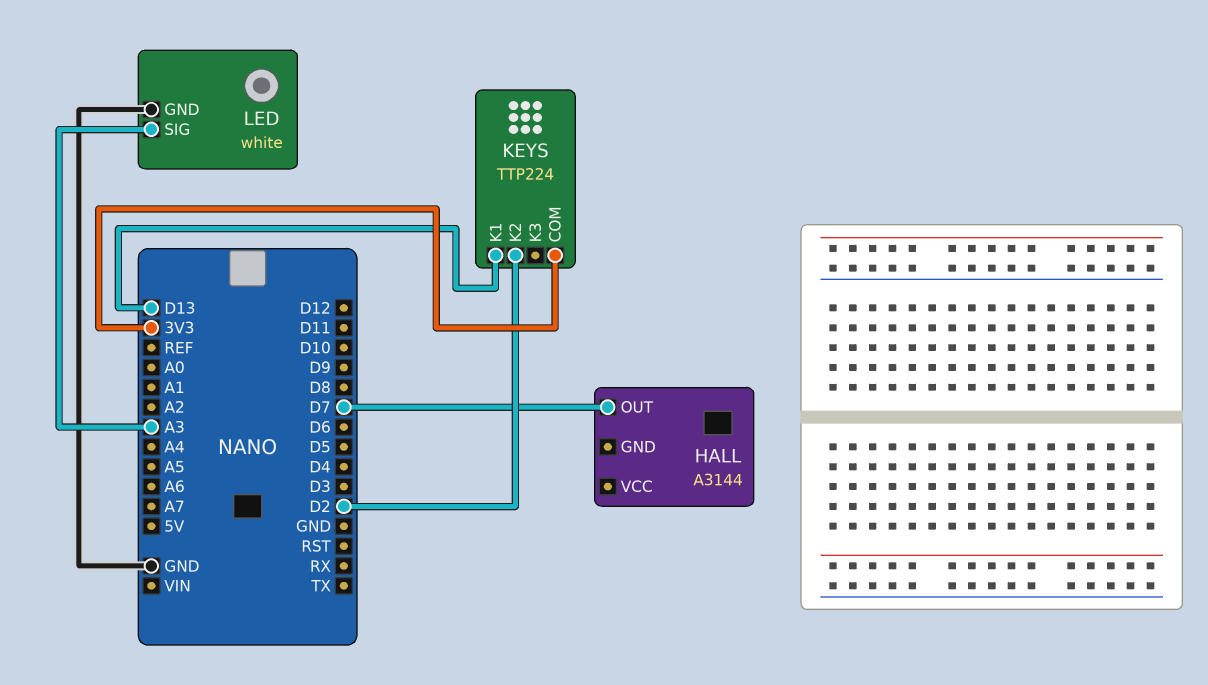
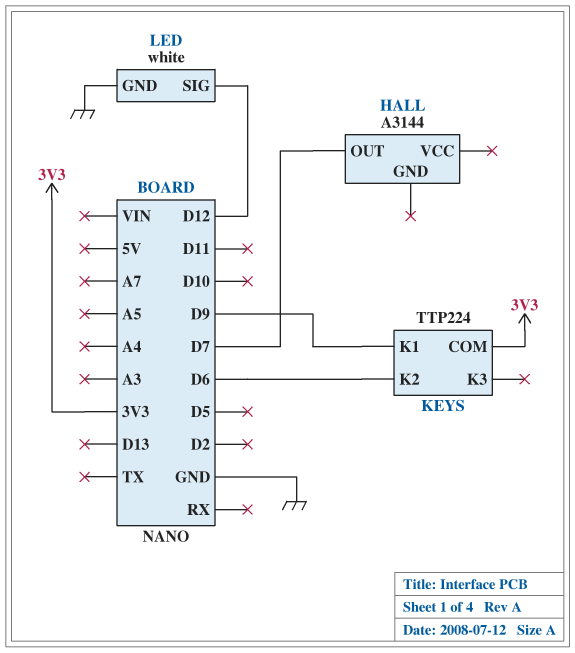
KEYS pin K1: D13 -> D9
KEYS pin K2: D2 -> D6
LED pin SIG: A3 -> D12

